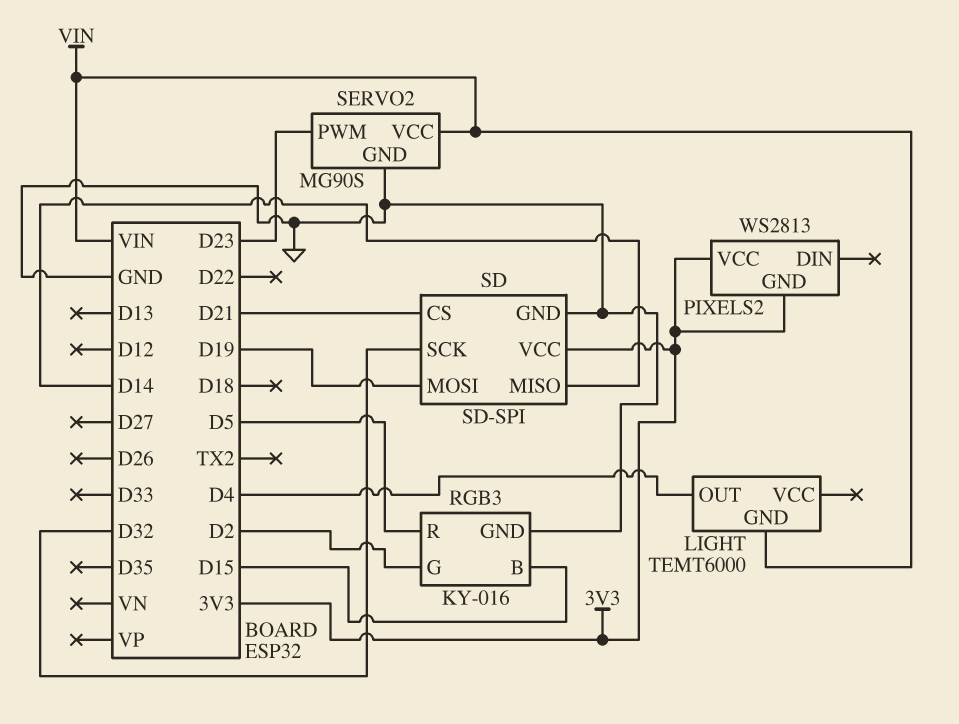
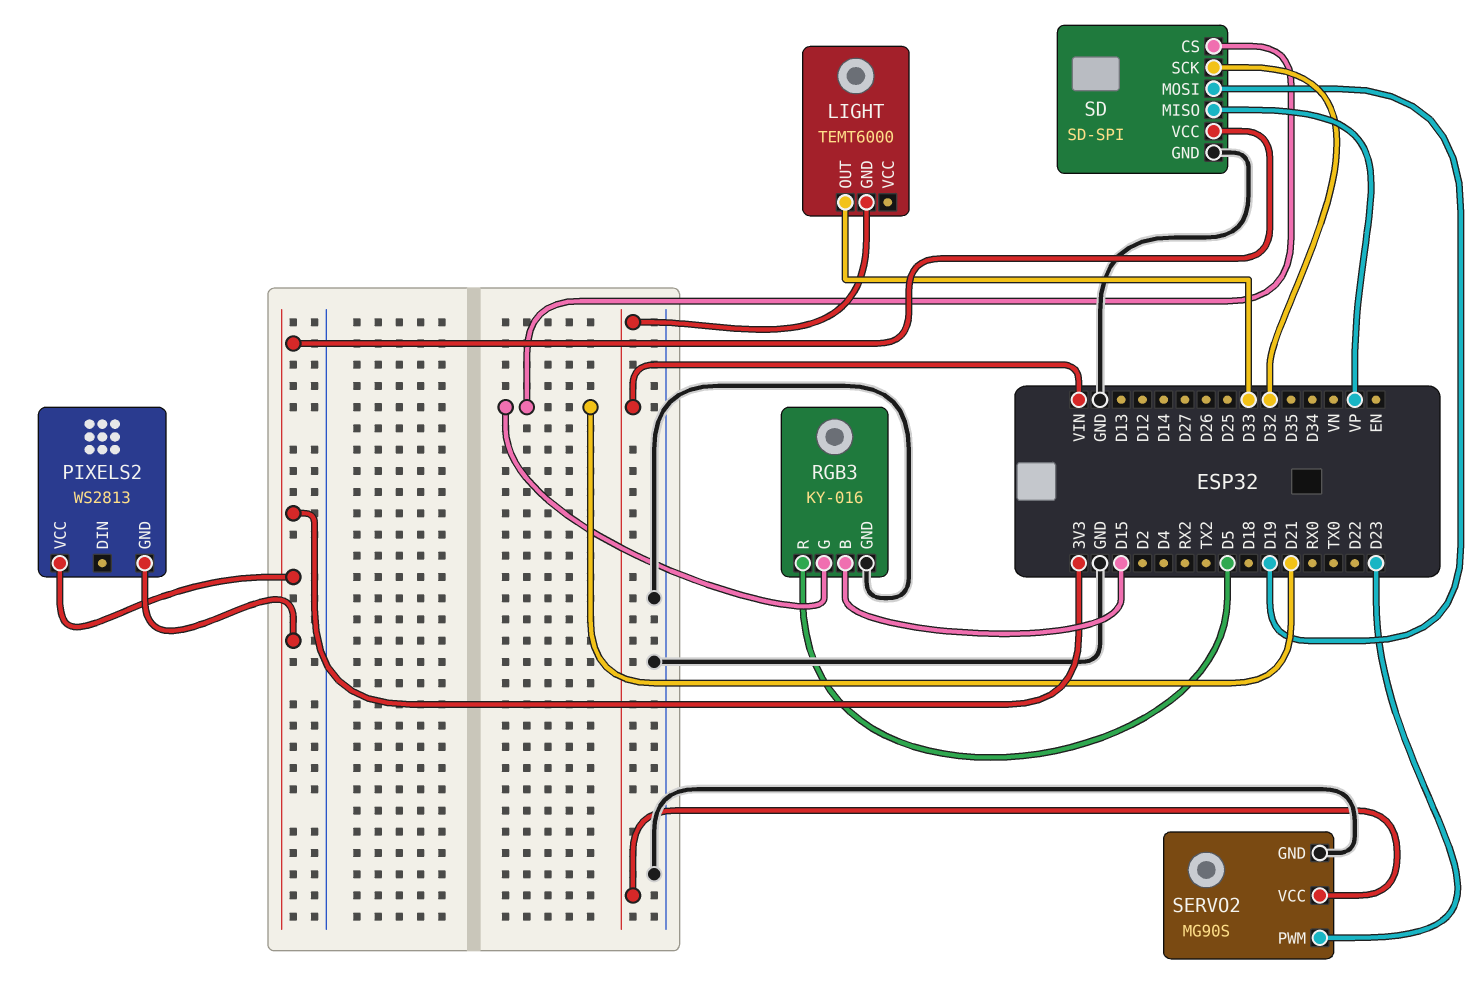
LIGHT pin OUT: D4 -> D33
RGB3 pin G: D2 -> D21
SD pin MISO: D14 -> VP

